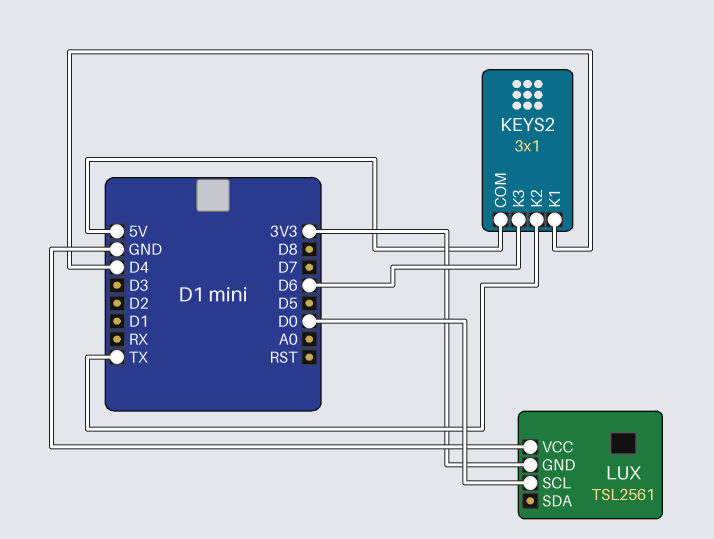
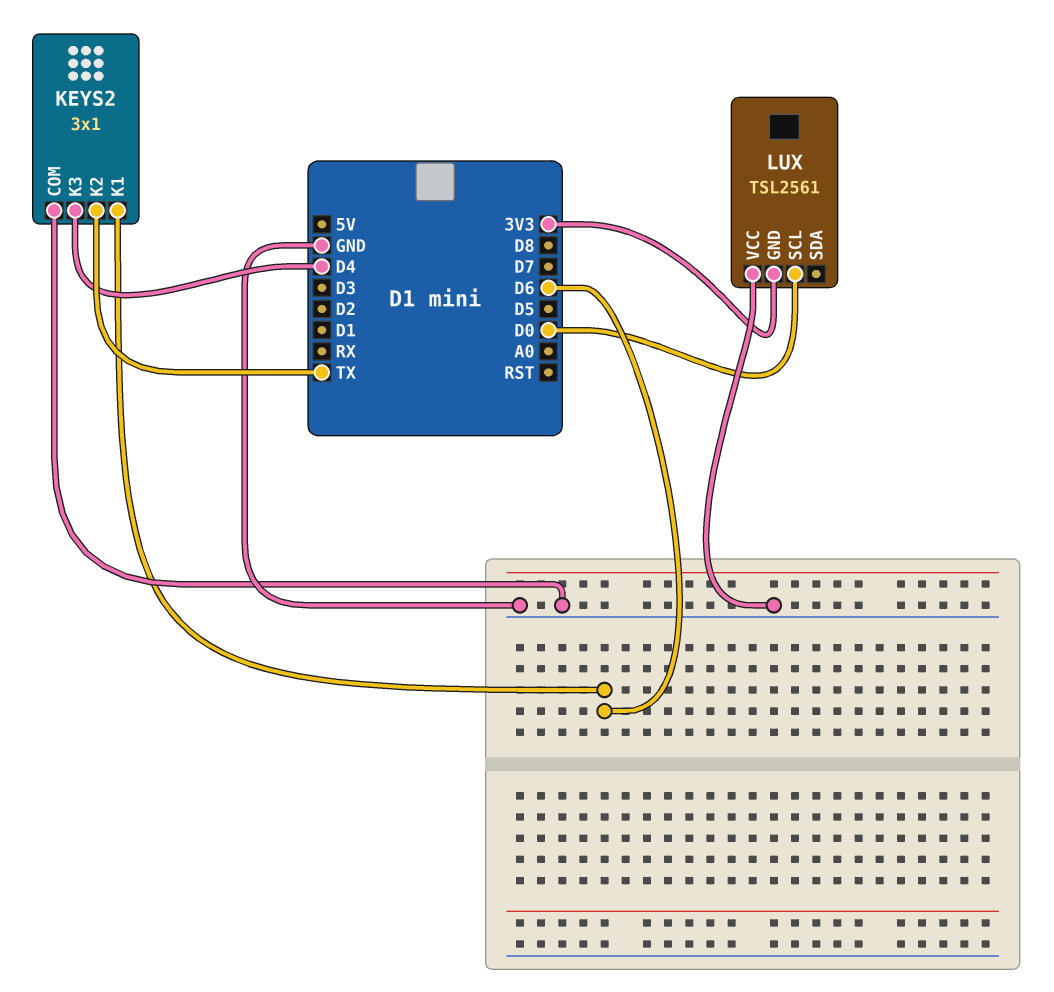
KEYS2 pin COM: 5V -> GND
KEYS2 pin K1: D4 -> D6
KEYS2 pin K3: D6 -> D4

